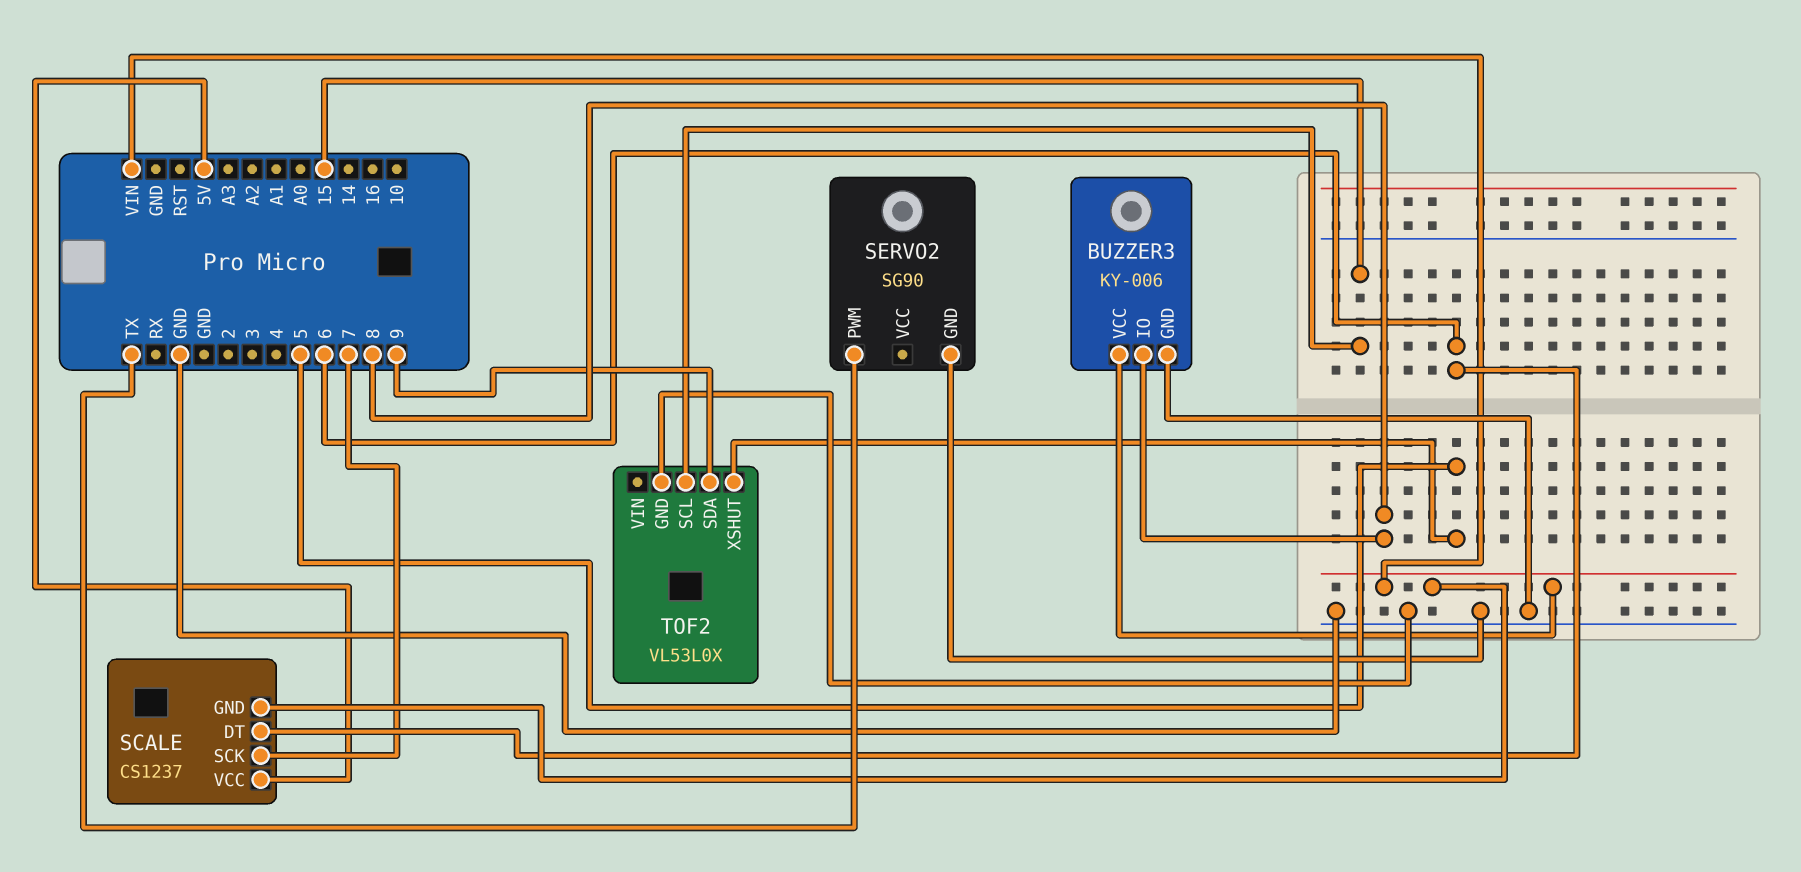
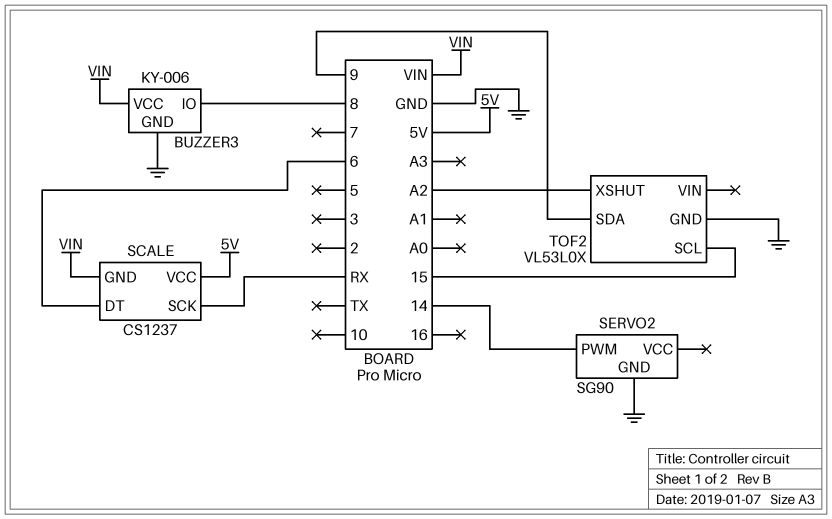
SCALE pin SCK: 7 -> RX
SERVO2 pin PWM: TX -> 14
TOF2 pin XSHUT: 5 -> A2

